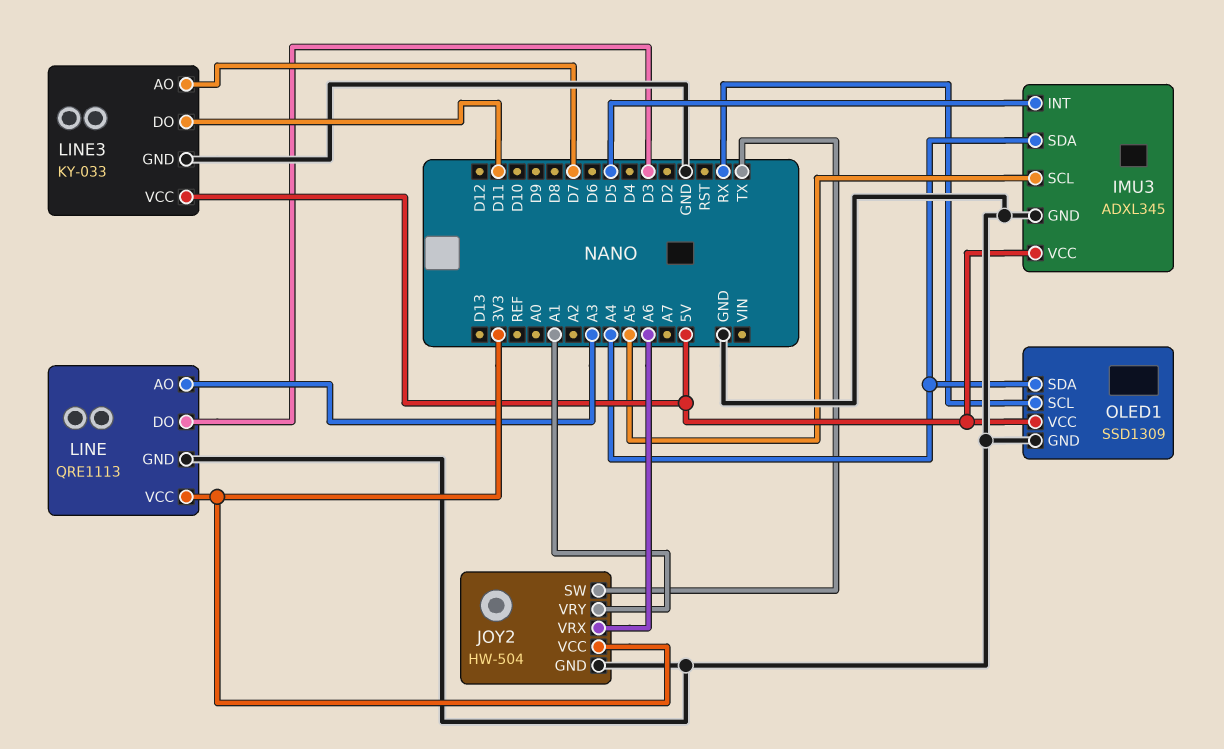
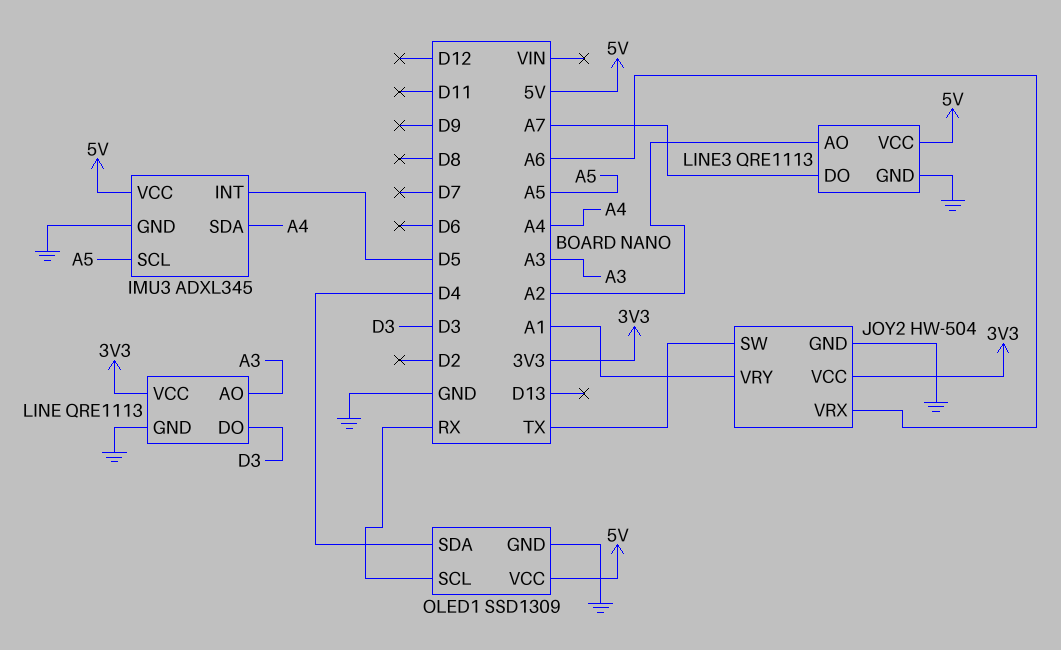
LINE3: KY-033 -> QRE1113
LINE3 pin AO: D7 -> A2
LINE3 pin DO: D11 -> A7
OLED1 pin SDA: A4 -> D4

